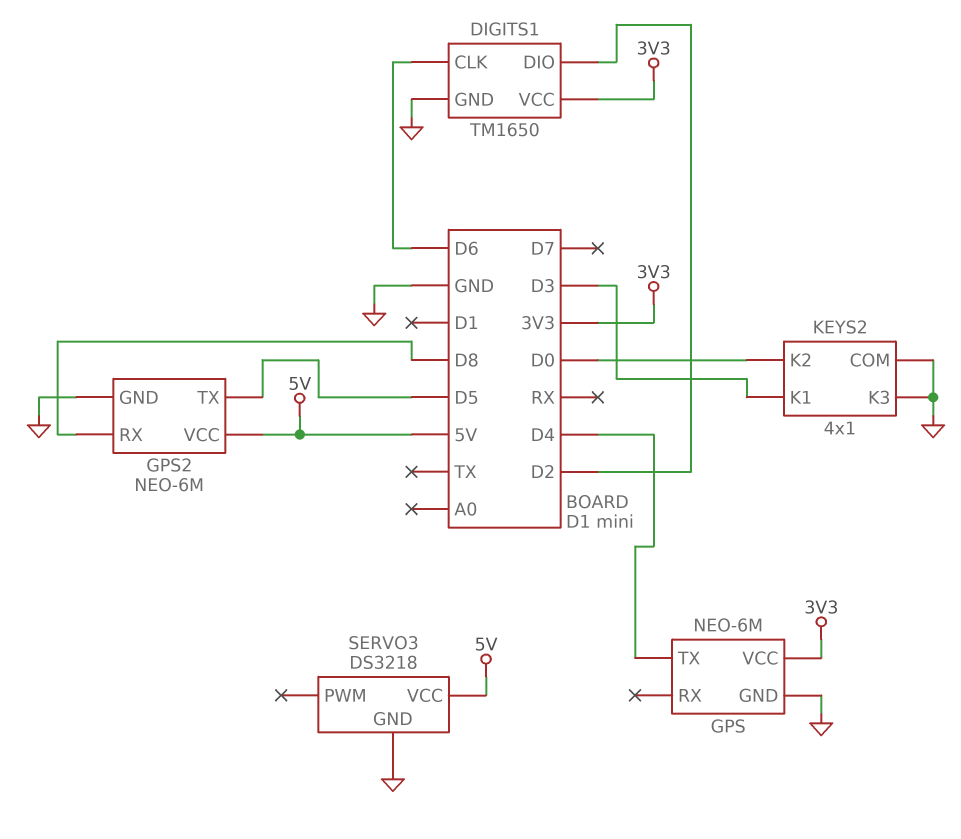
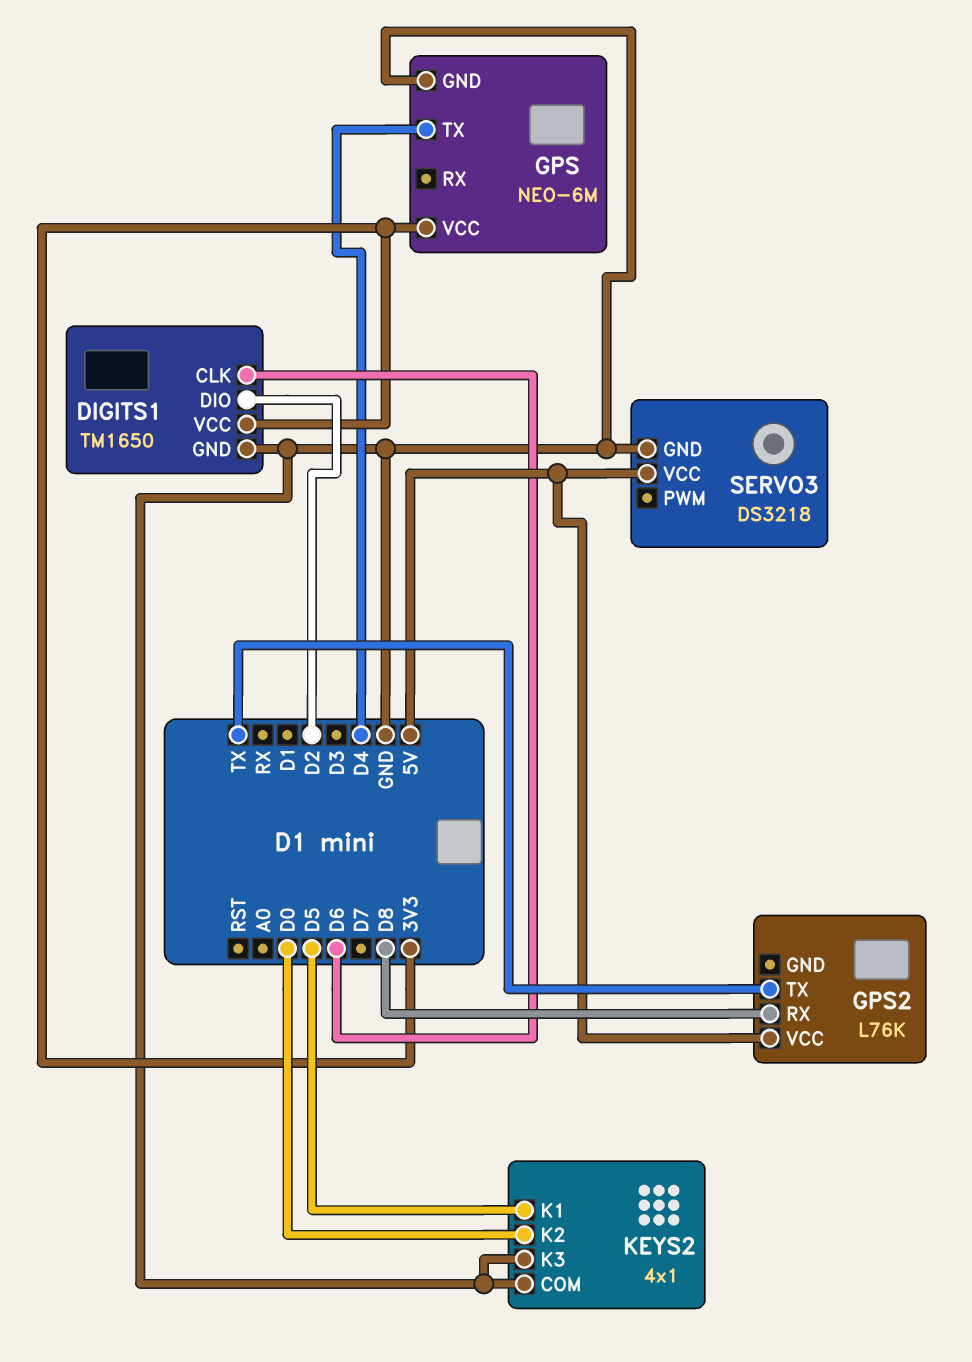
GPS2: NEO-6M -> L76K
GPS2 pin GND: GND -> none
GPS2 pin TX: D5 -> TX
KEYS2 pin K1: D3 -> D5

